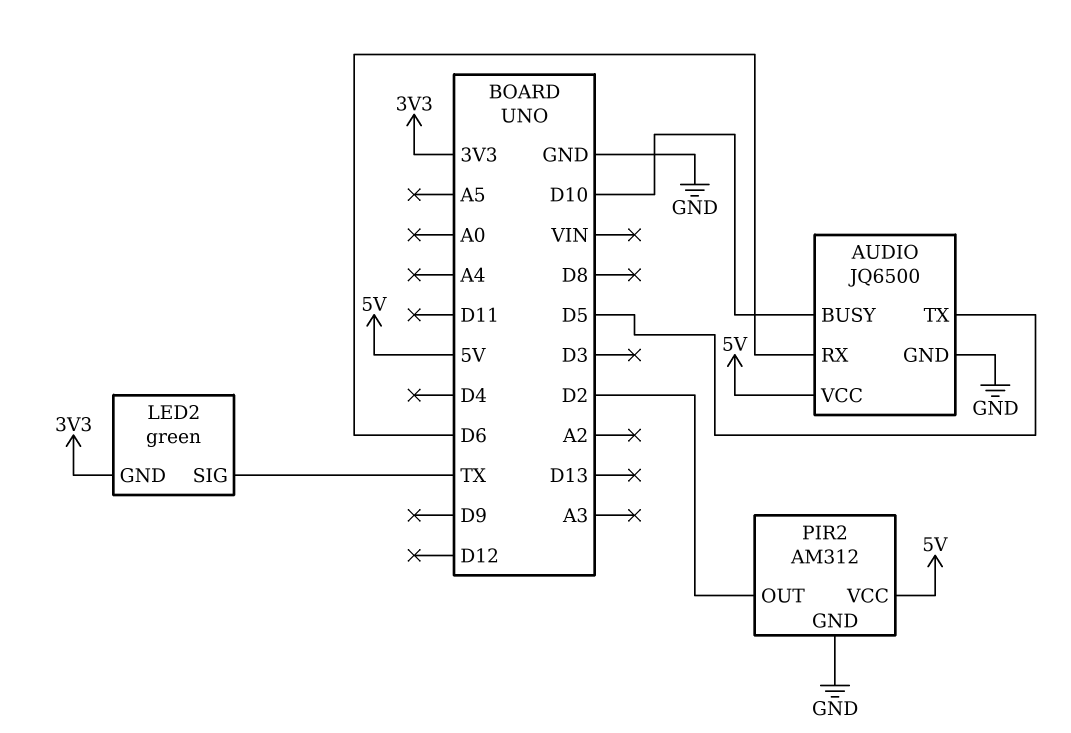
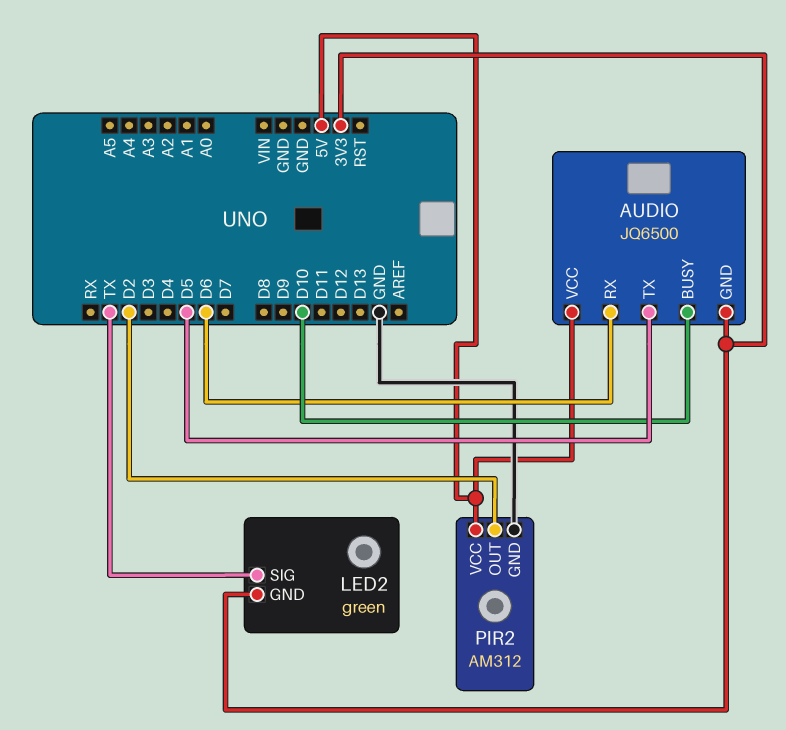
AUDIO pin GND: GND -> 3V3

